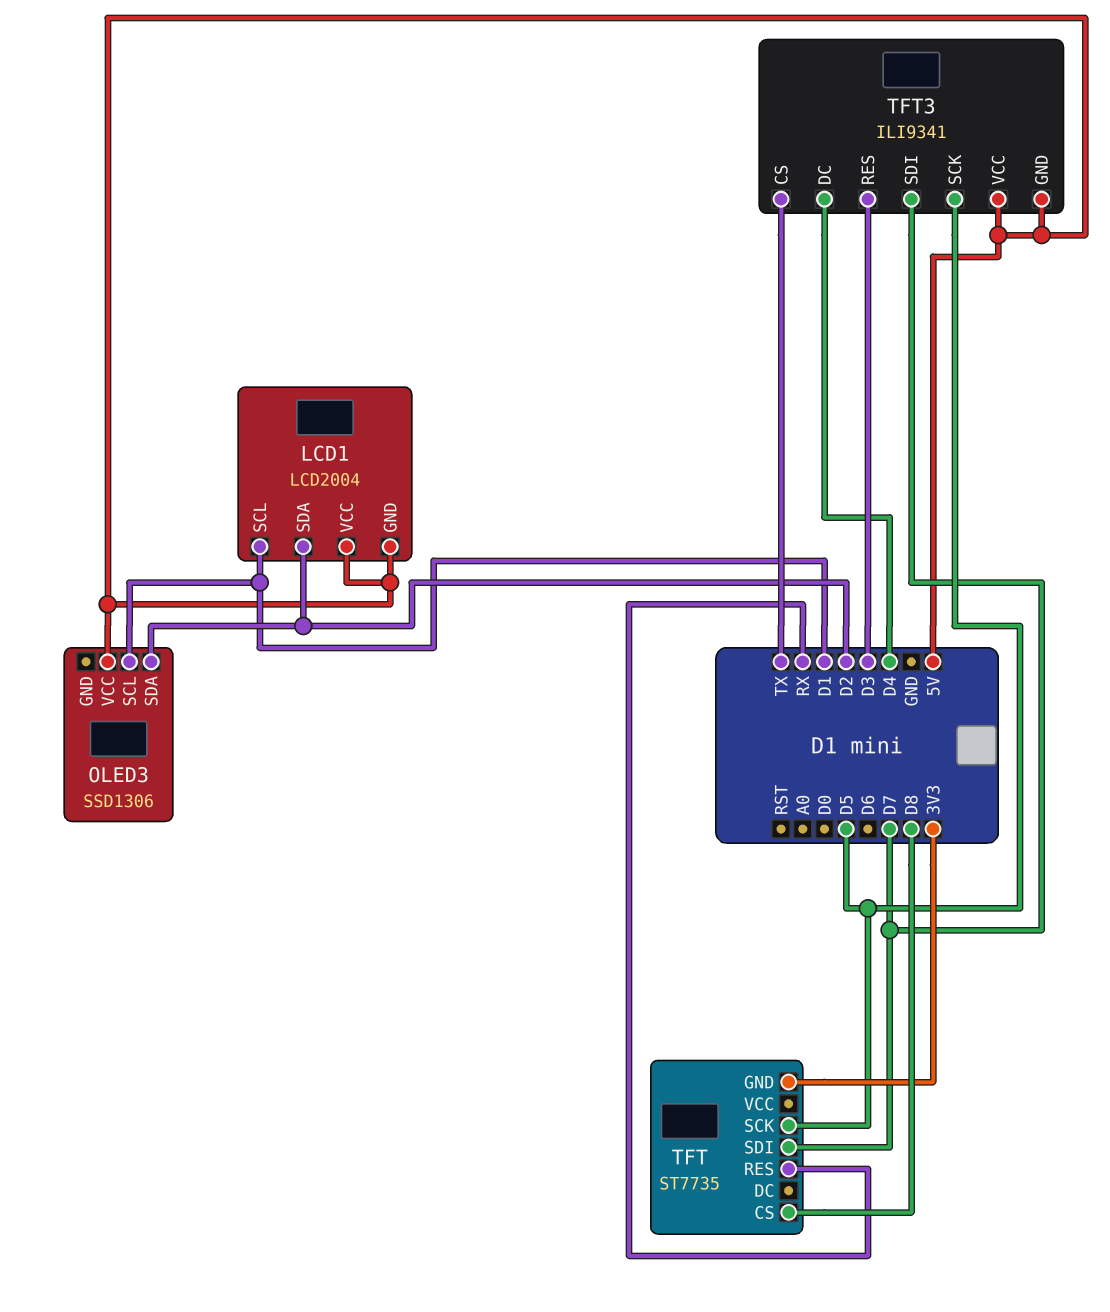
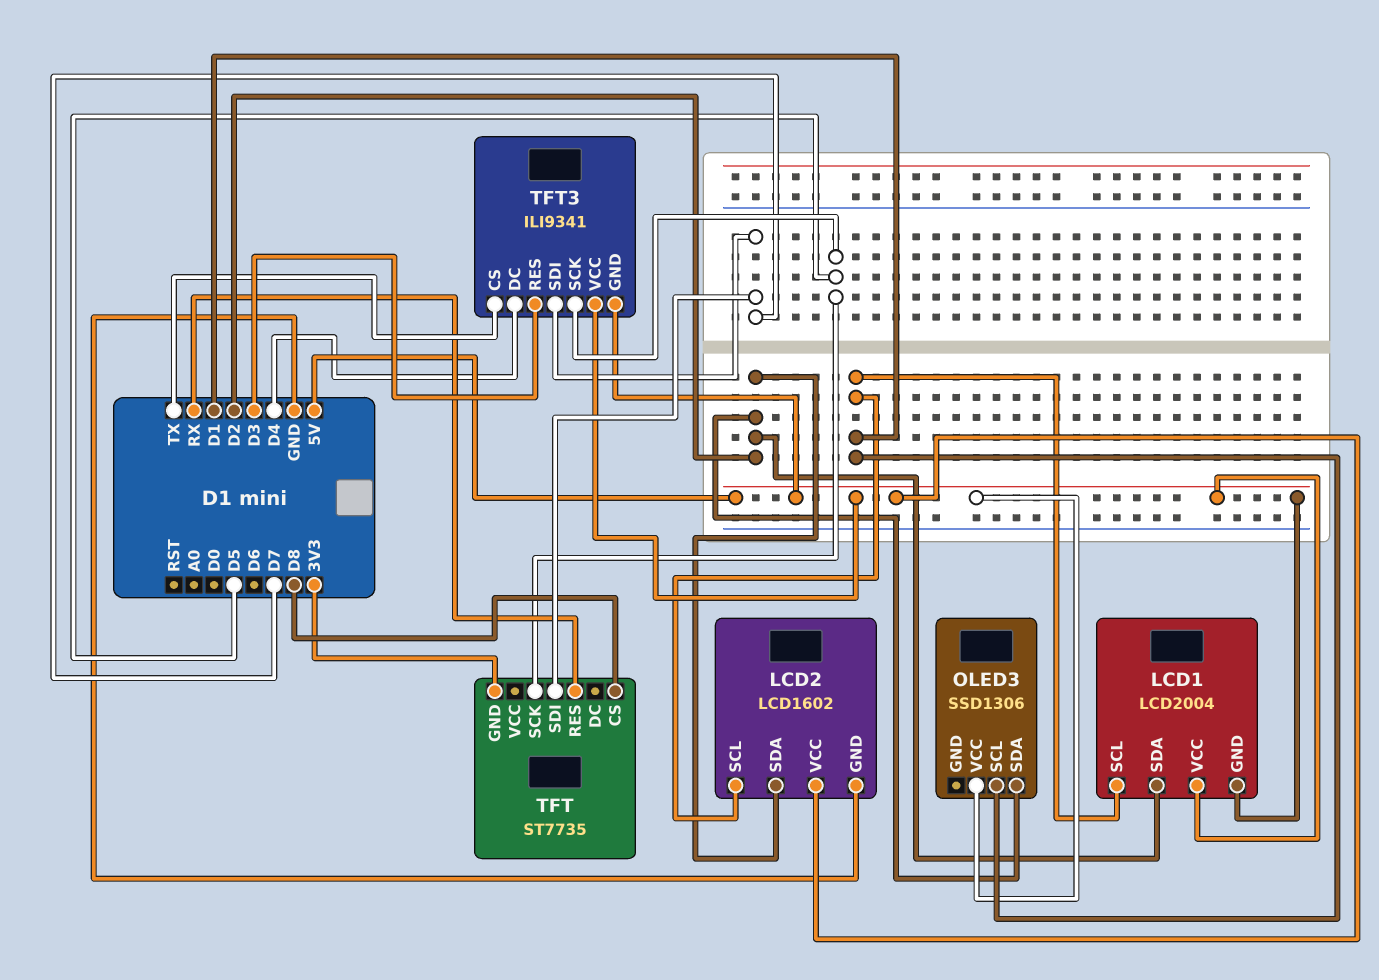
LCD2: none -> LCD1602
LCD2 pin GND: none -> GND
LCD2 pin SCL: none -> D1
LCD2 pin SDA: none -> D2
LCD2 pin VCC: none -> 5V

